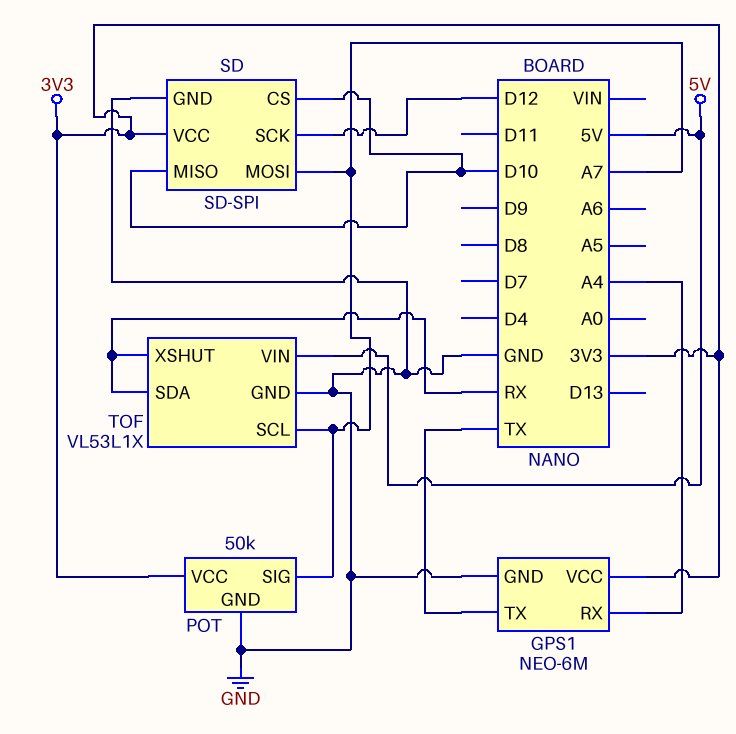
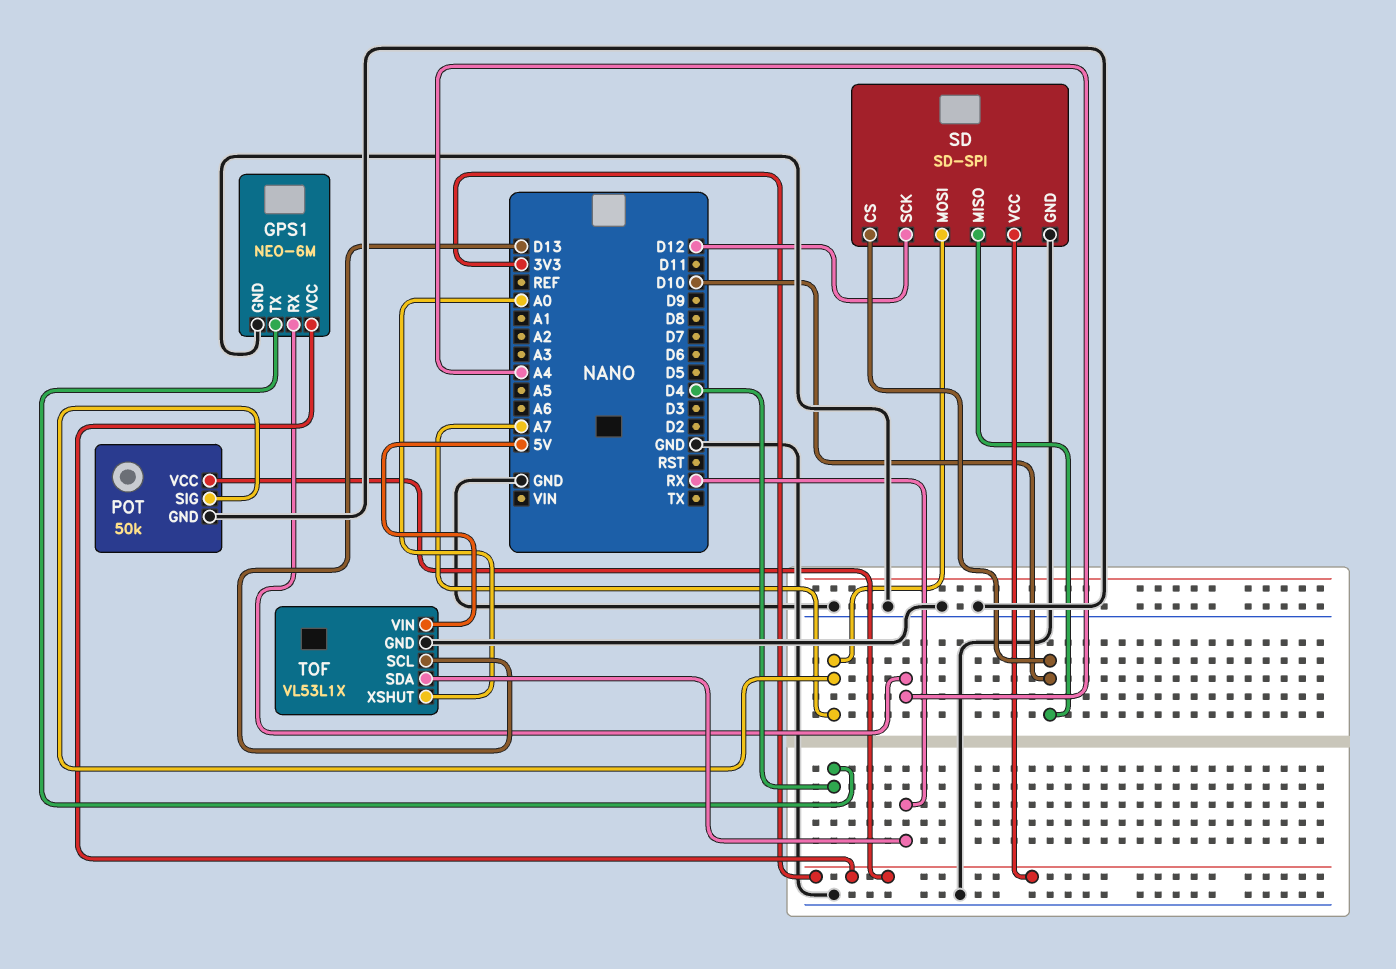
GPS1 pin TX: TX -> D4
TOF pin SCL: A7 -> D13
TOF pin XSHUT: RX -> A0

